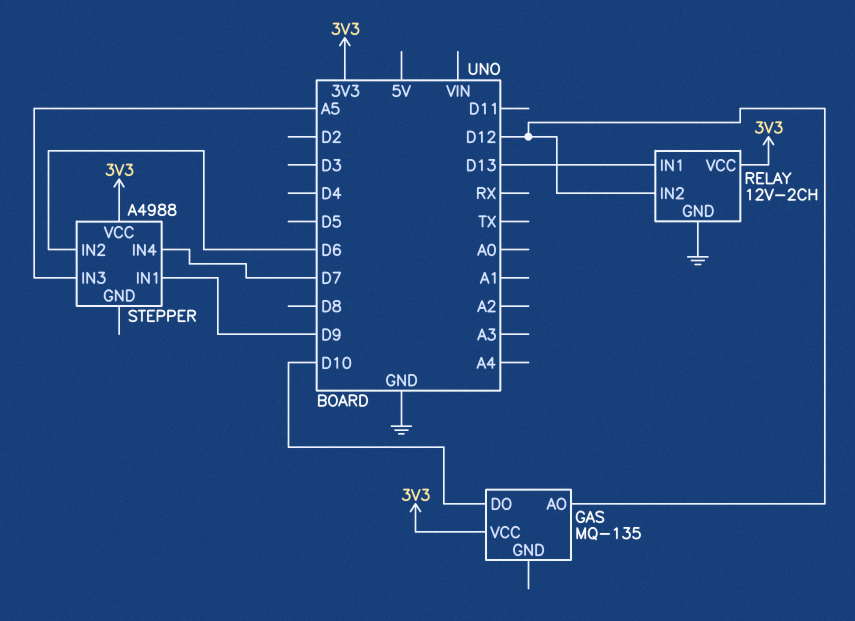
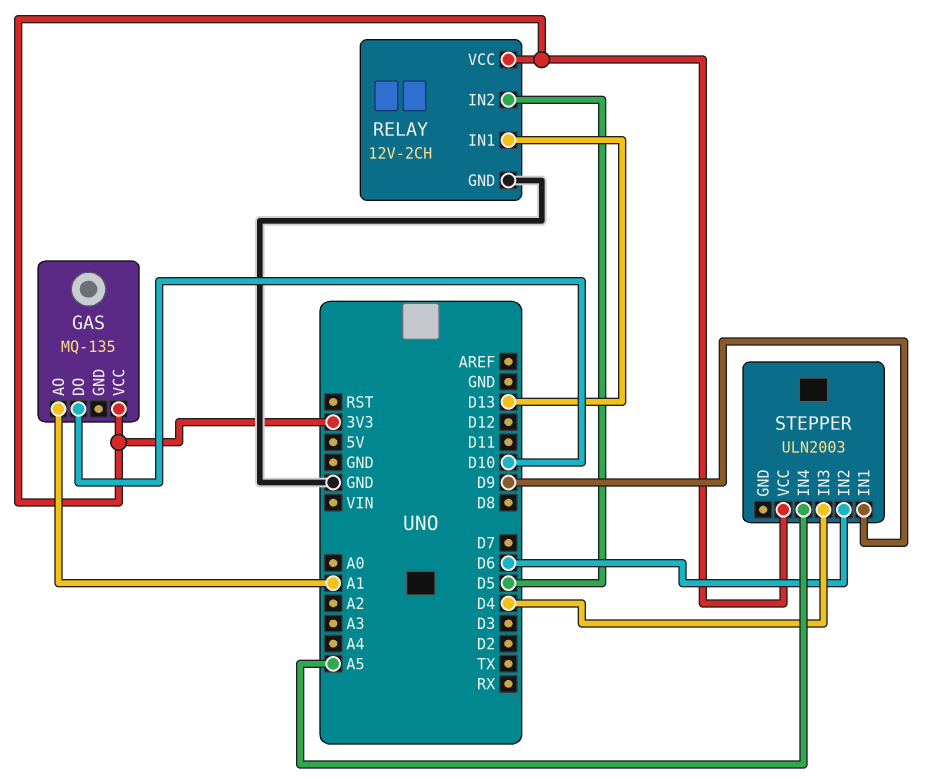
GAS pin AO: D12 -> A1
RELAY pin IN2: D12 -> D5
STEPPER: A4988 -> ULN2003
STEPPER pin IN3: A5 -> D4
STEPPER pin IN4: D7 -> A5

